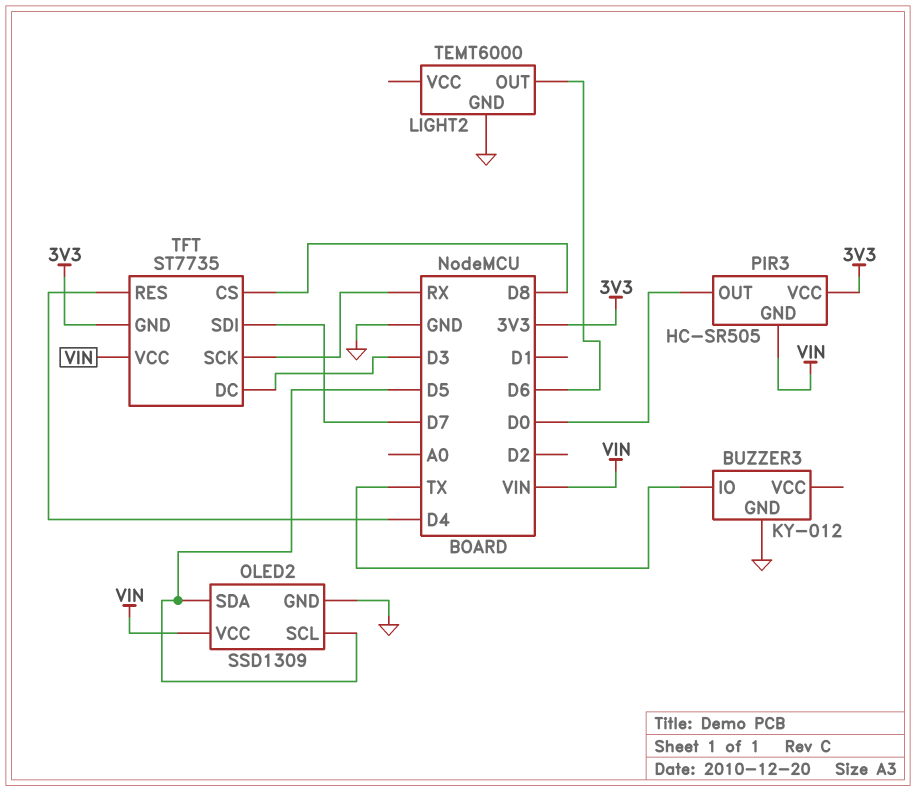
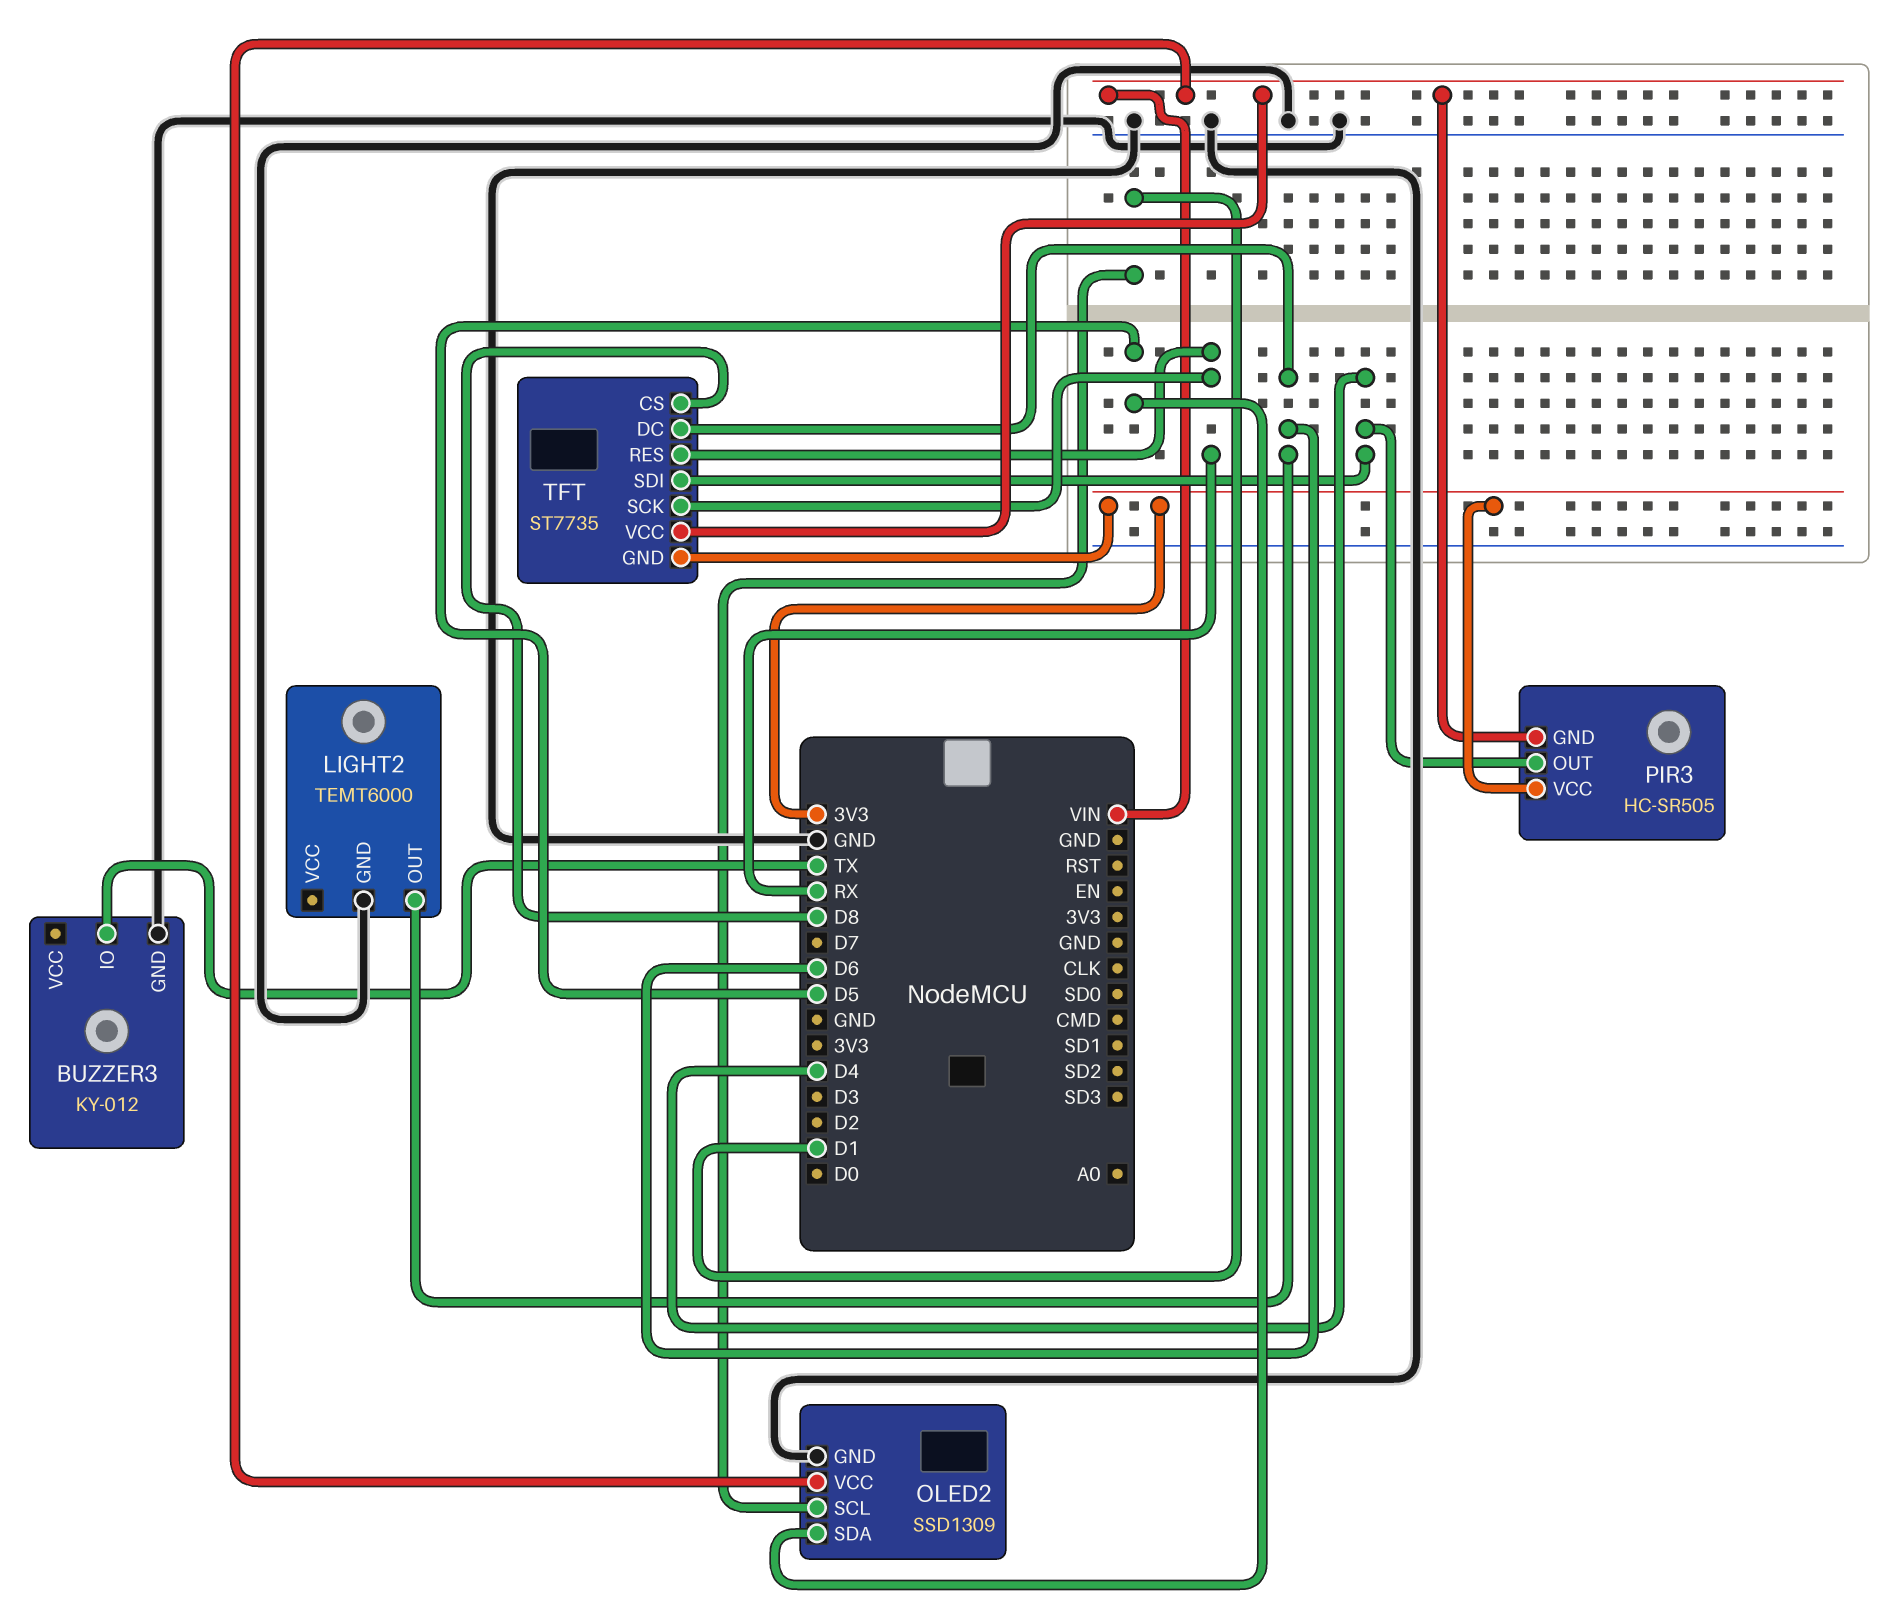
OLED2 pin SCL: D5 -> D1
PIR3 pin OUT: D0 -> D4
TFT pin DC: D3 -> D6
TFT pin RES: D4 -> RX
TFT pin SDI: D7 -> D4

